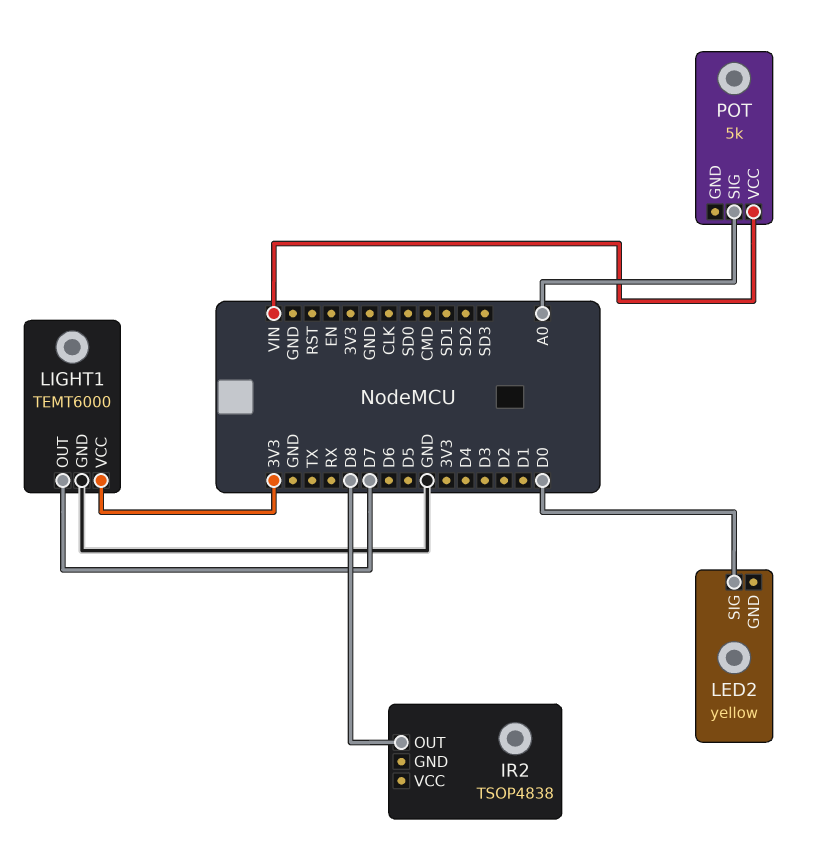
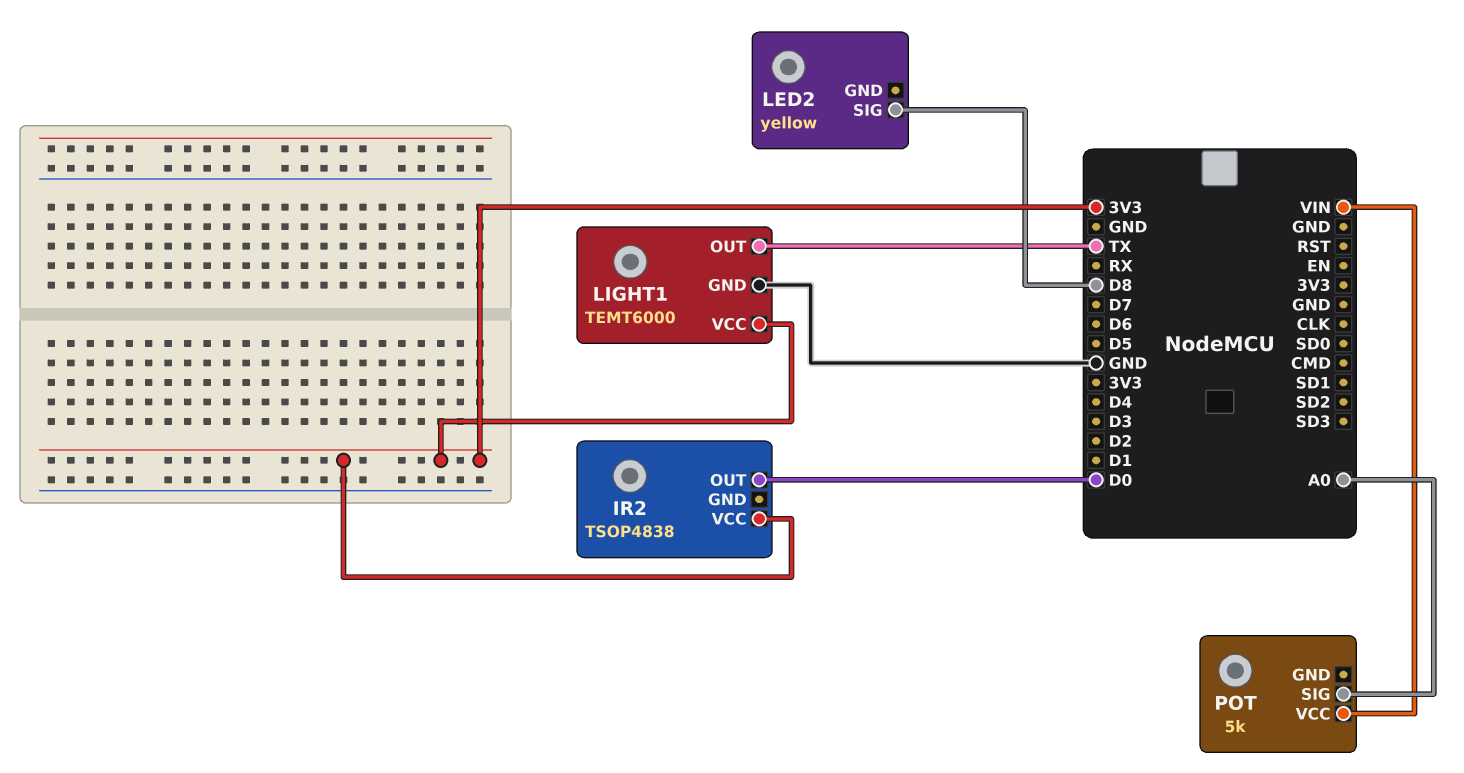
IR2 pin OUT: D8 -> D0
IR2 pin VCC: none -> 3V3
LED2 pin SIG: D0 -> D8
LIGHT1 pin OUT: D7 -> TX

